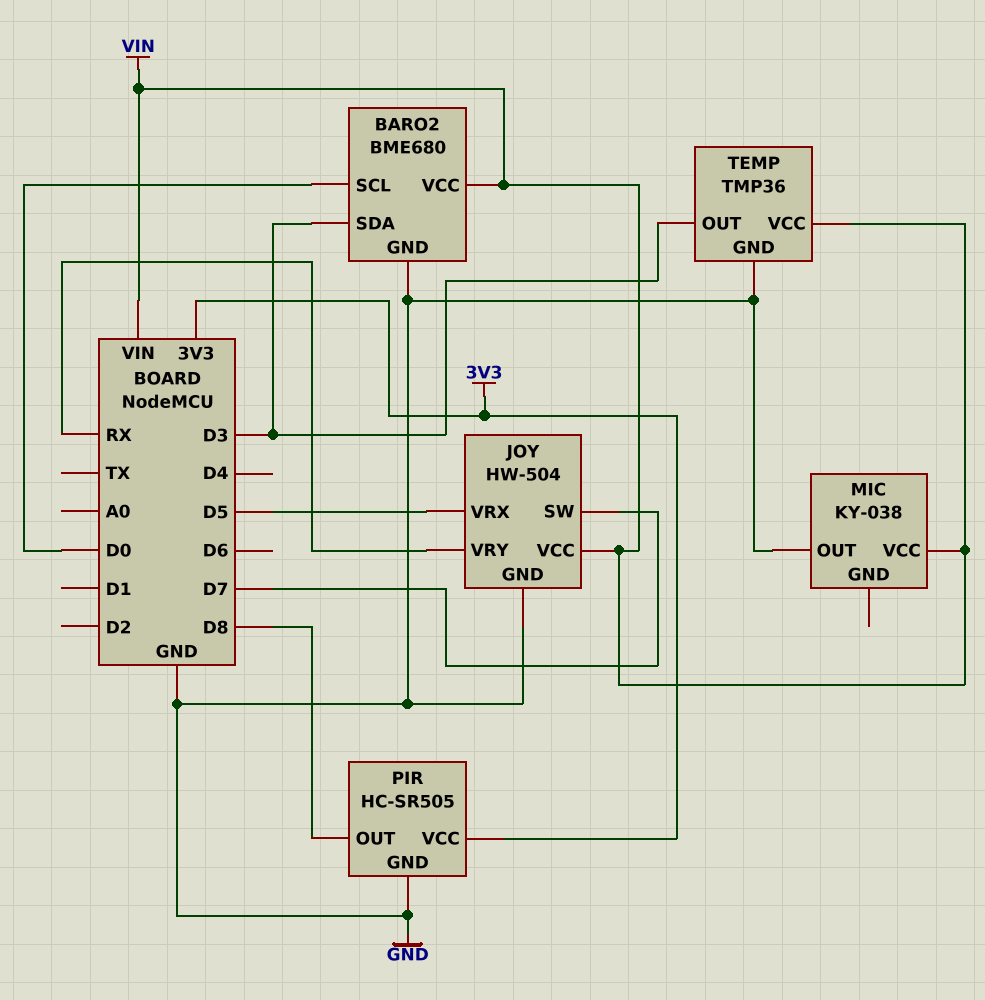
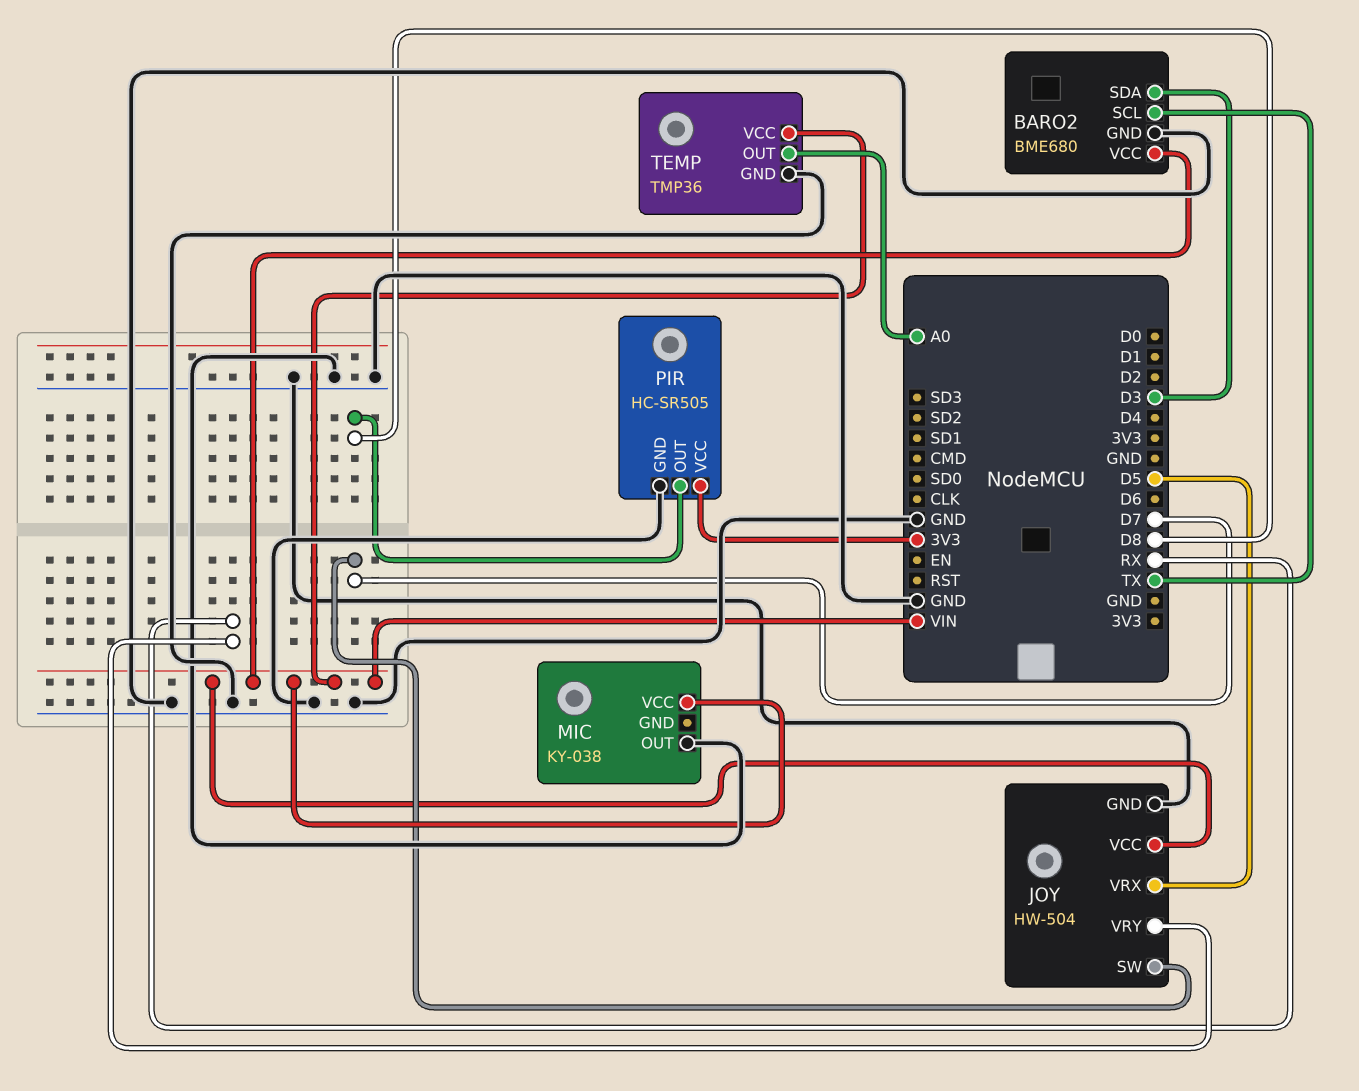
BARO2 pin SCL: D0 -> TX
TEMP pin OUT: D3 -> A0

